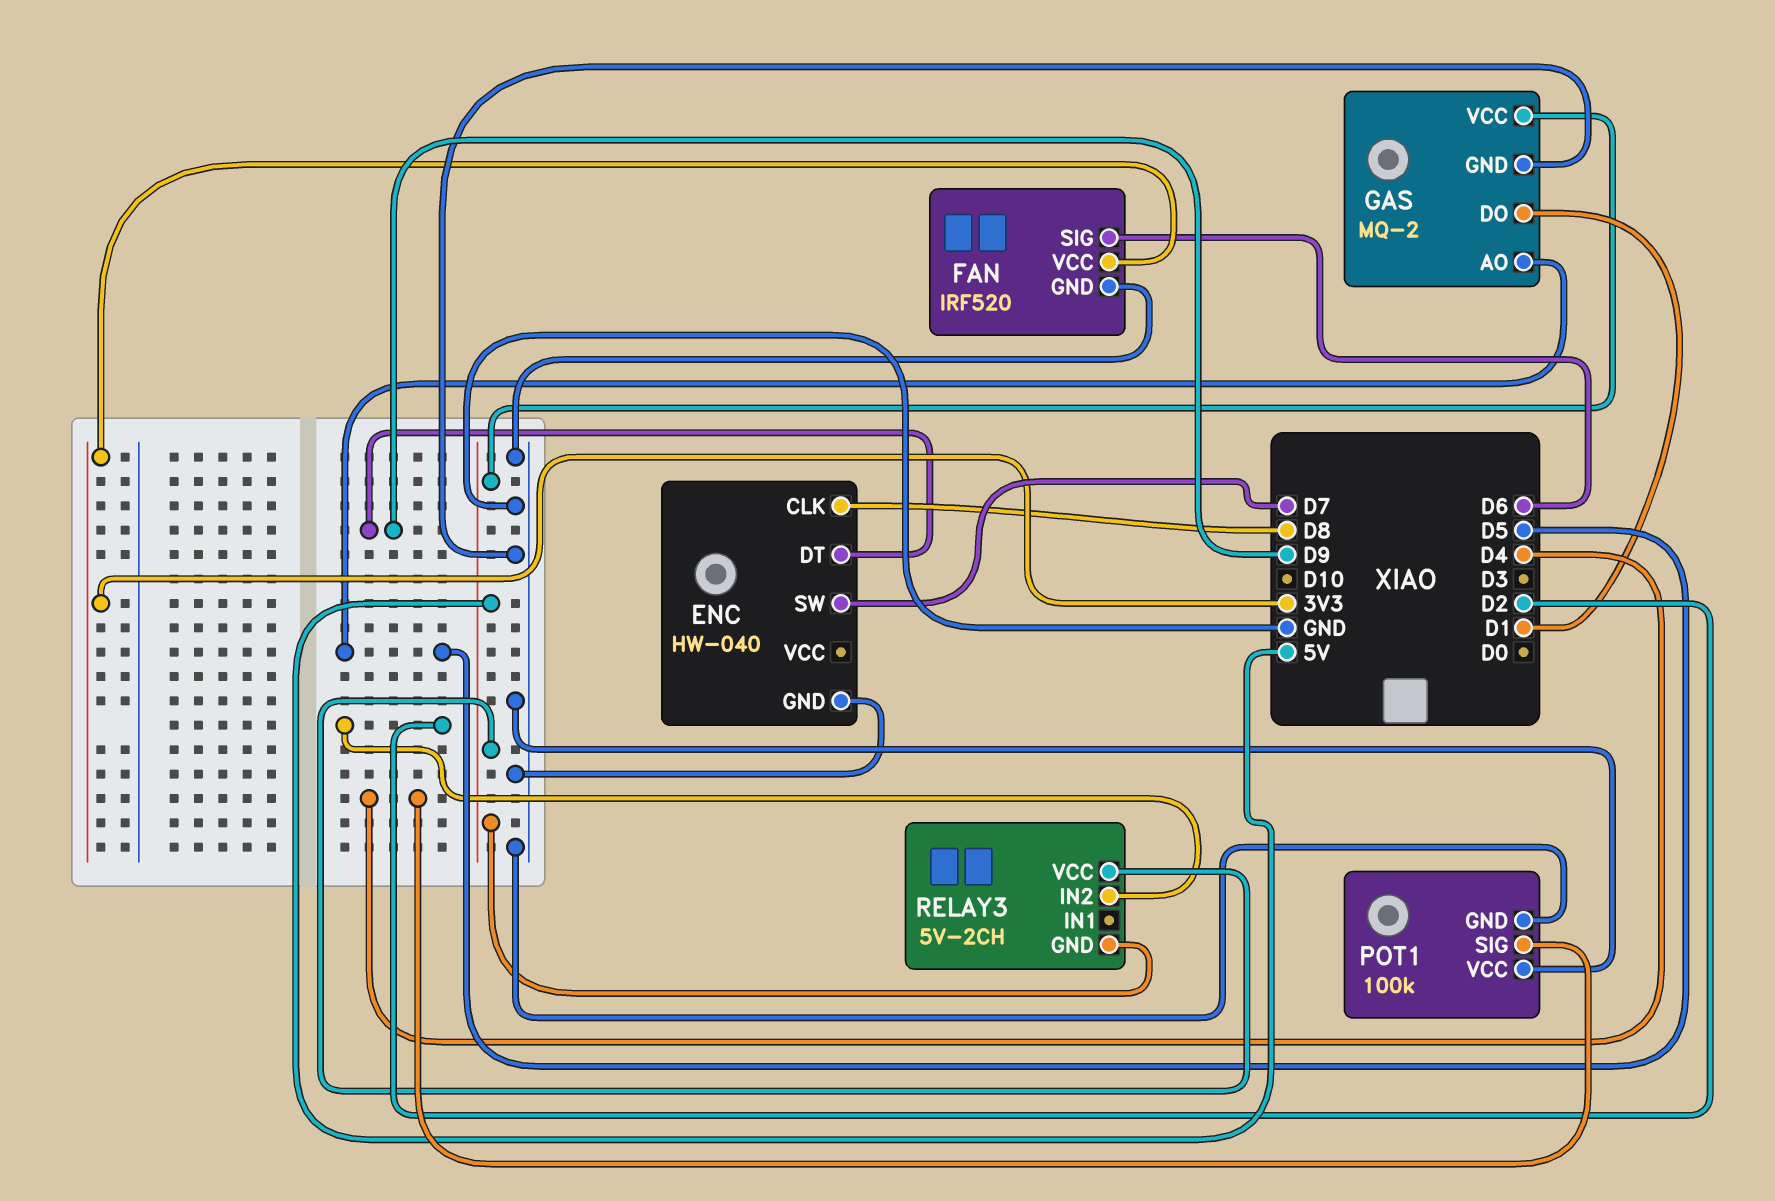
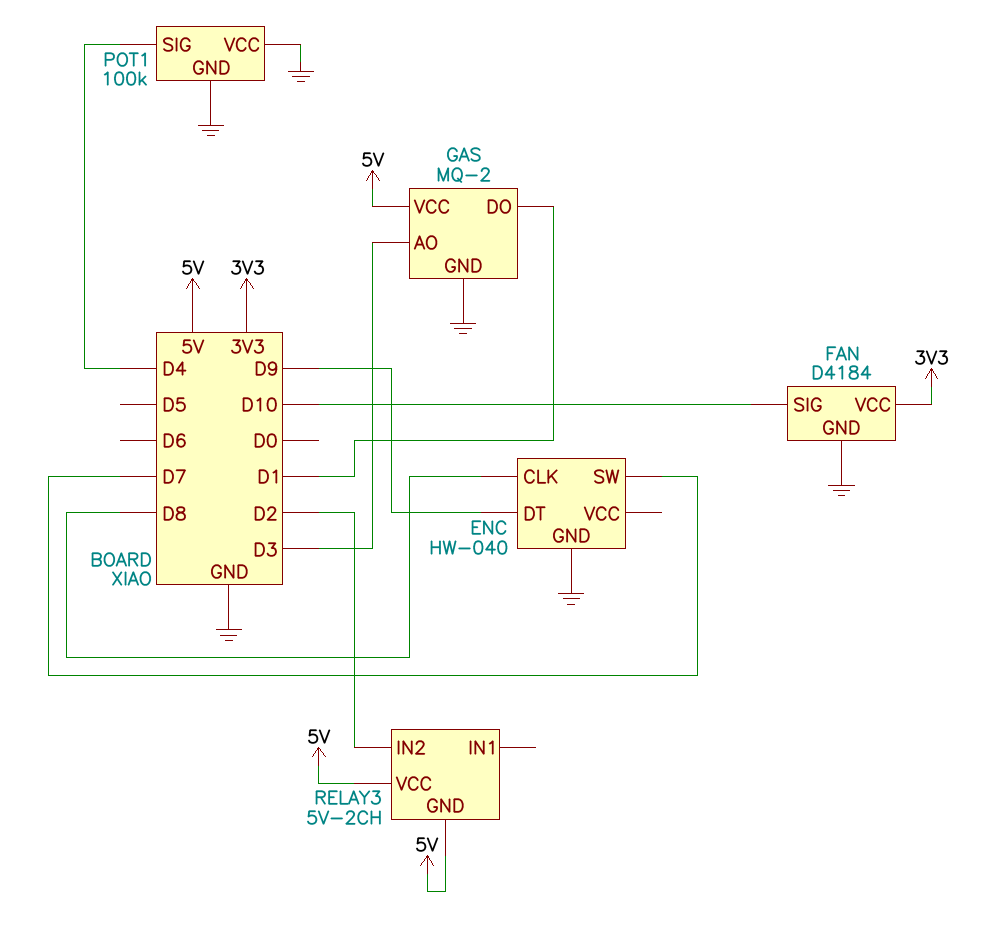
FAN: IRF520 -> D4184
FAN pin SIG: D6 -> D10
GAS pin AO: D5 -> D3

